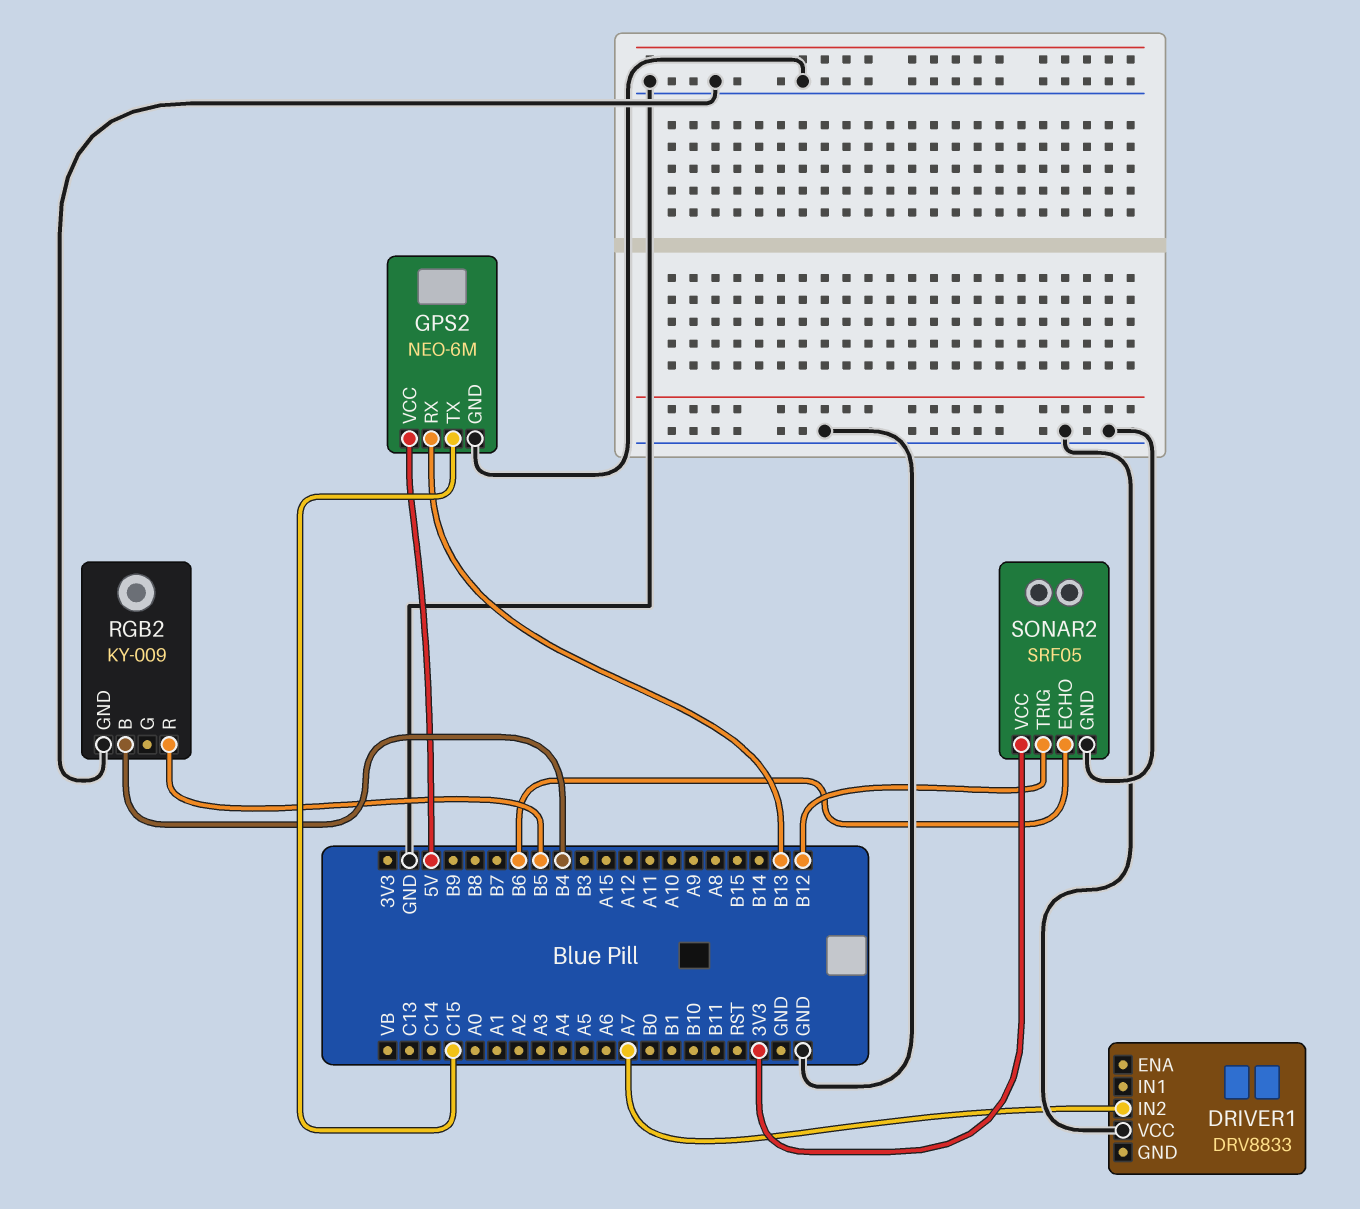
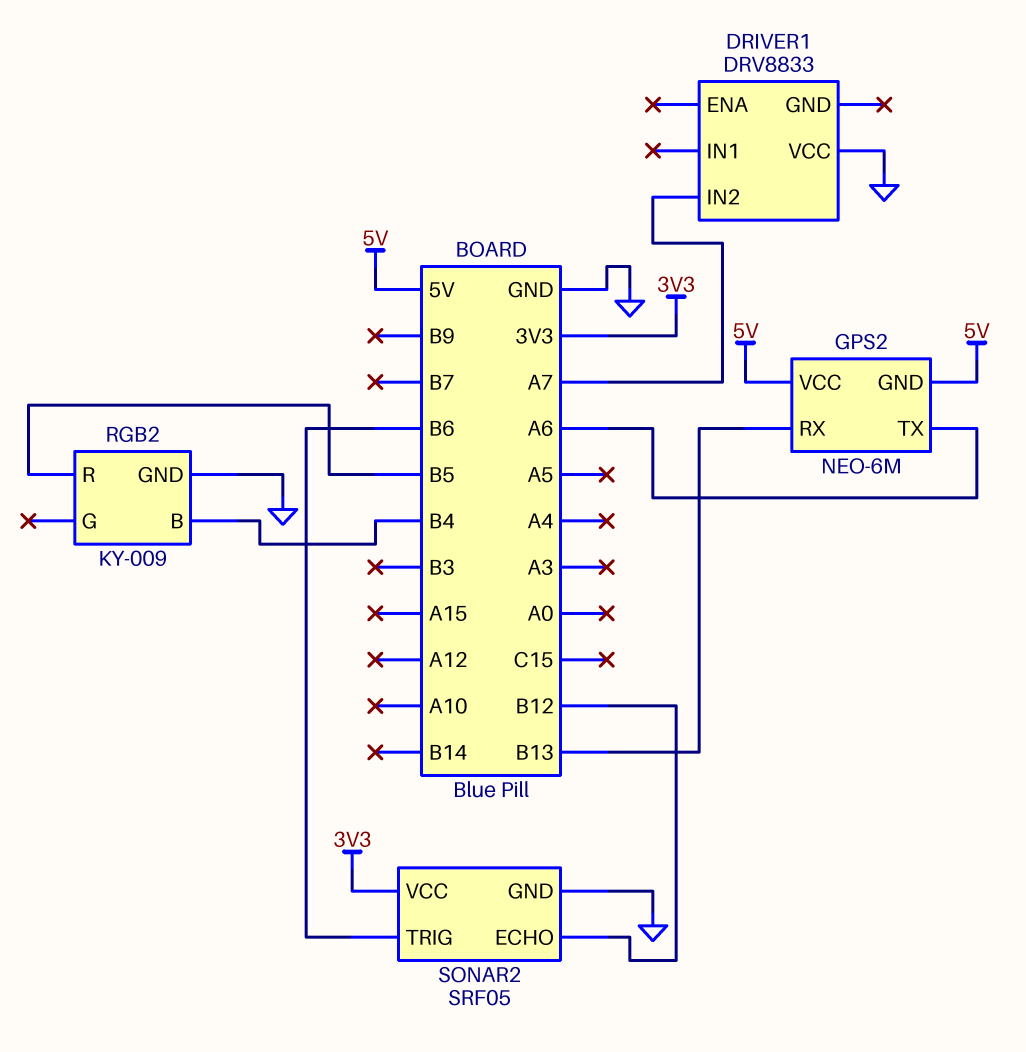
GPS2 pin GND: GND -> 5V
GPS2 pin TX: C15 -> A6
SONAR2 pin ECHO: B6 -> B12
SONAR2 pin TRIG: B12 -> B6

